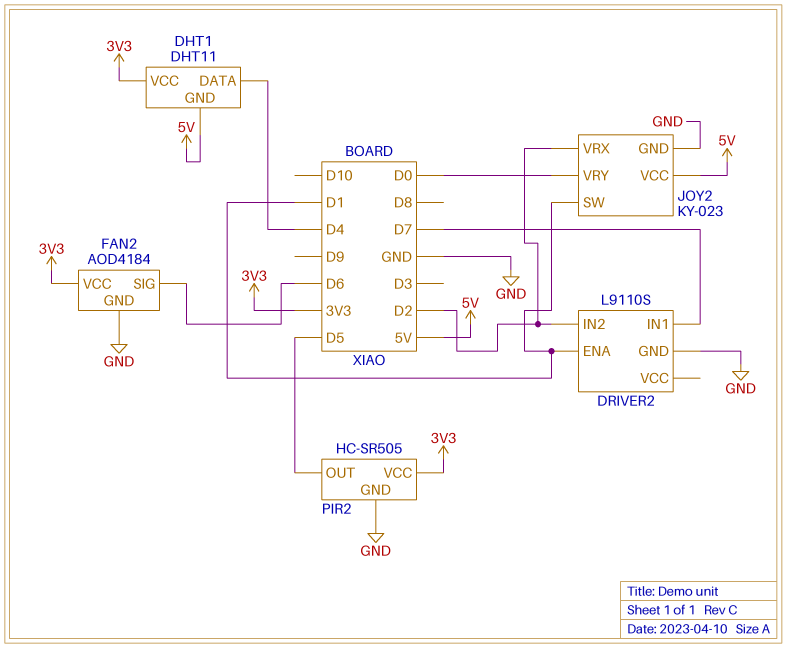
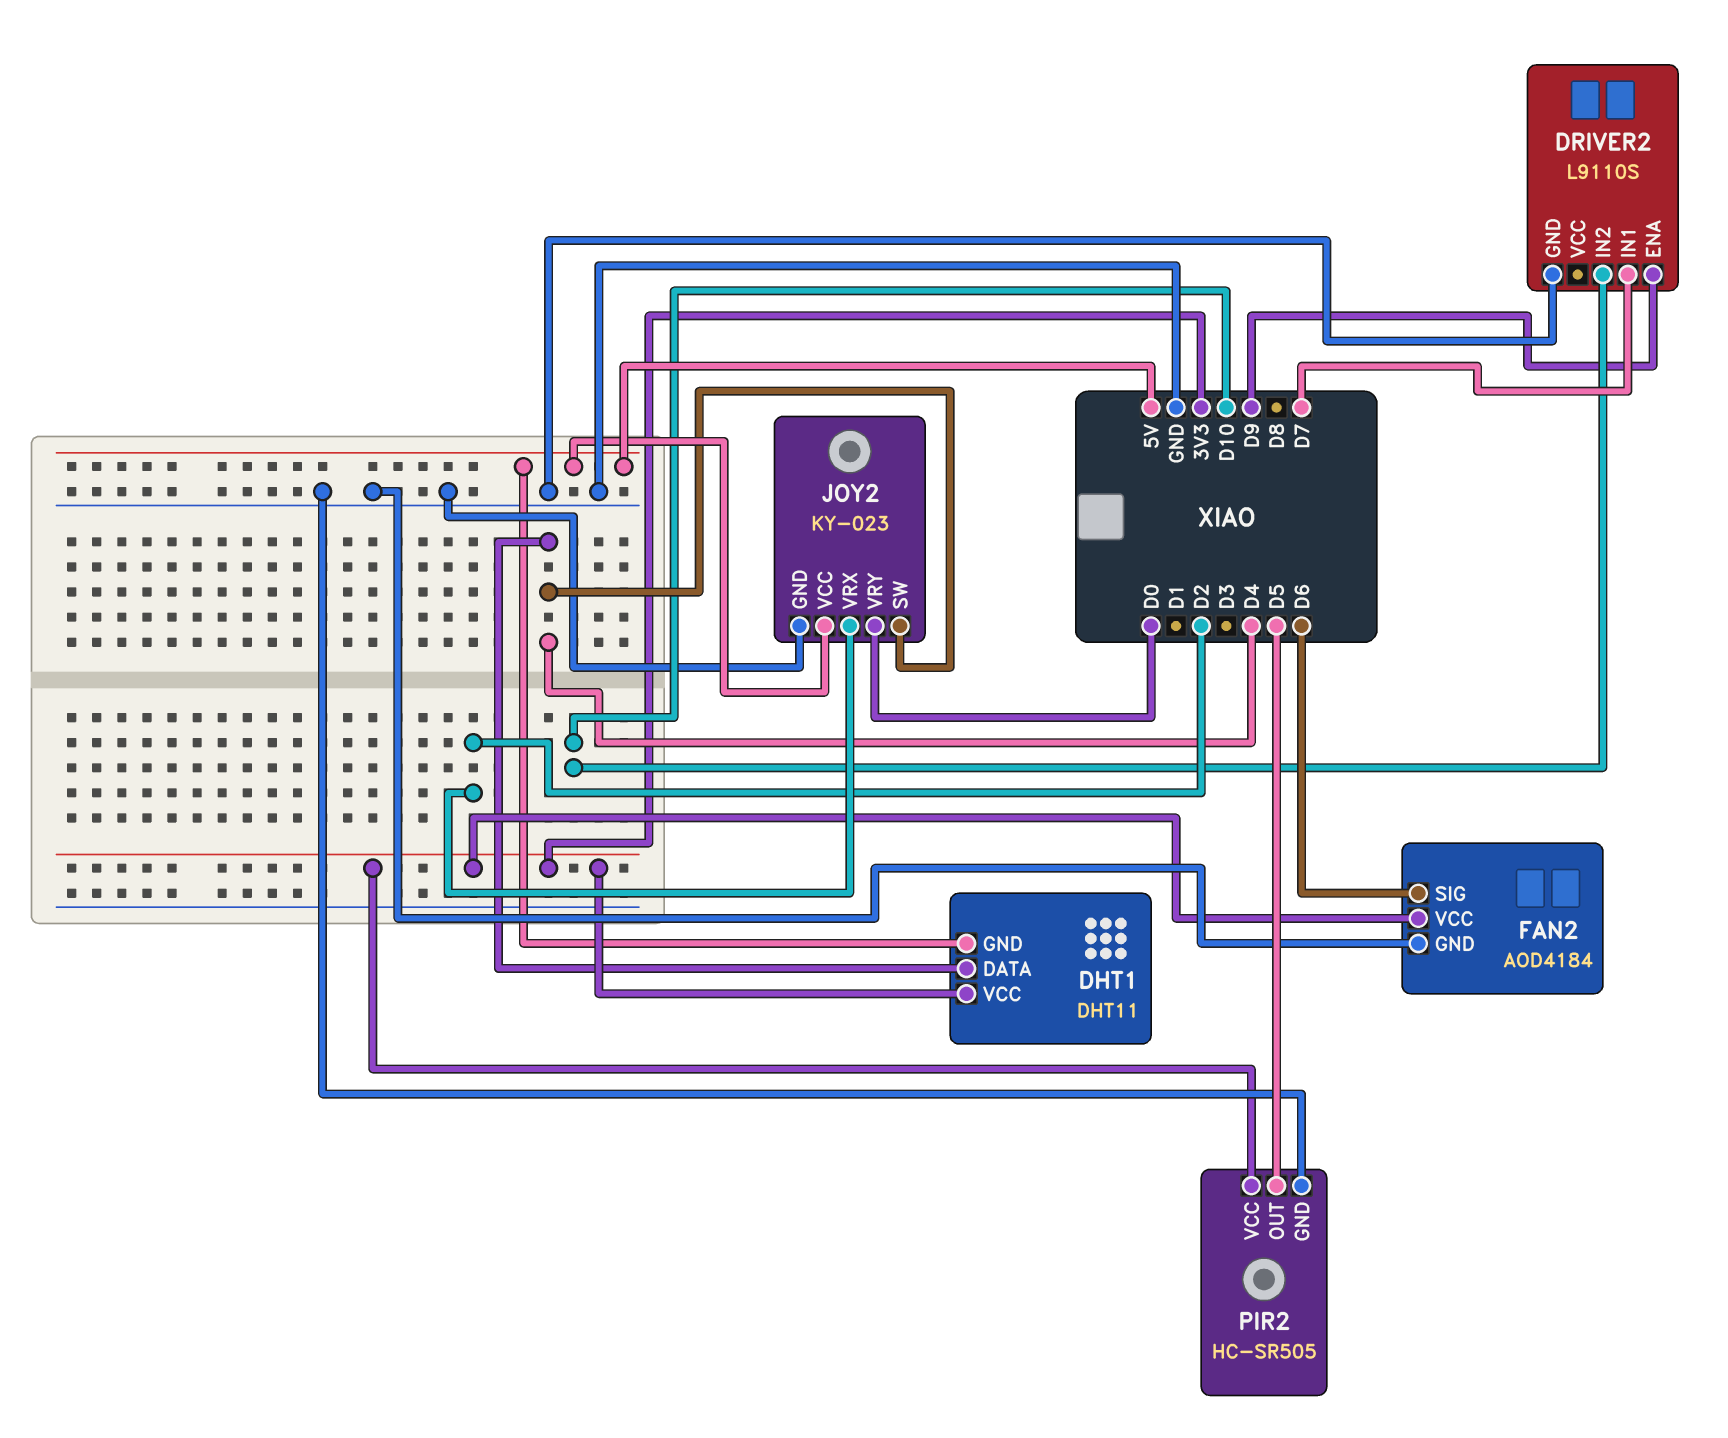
DRIVER2 pin ENA: D1 -> D9
DRIVER2 pin IN2: D2 -> D10
JOY2 pin SW: D1 -> D4

